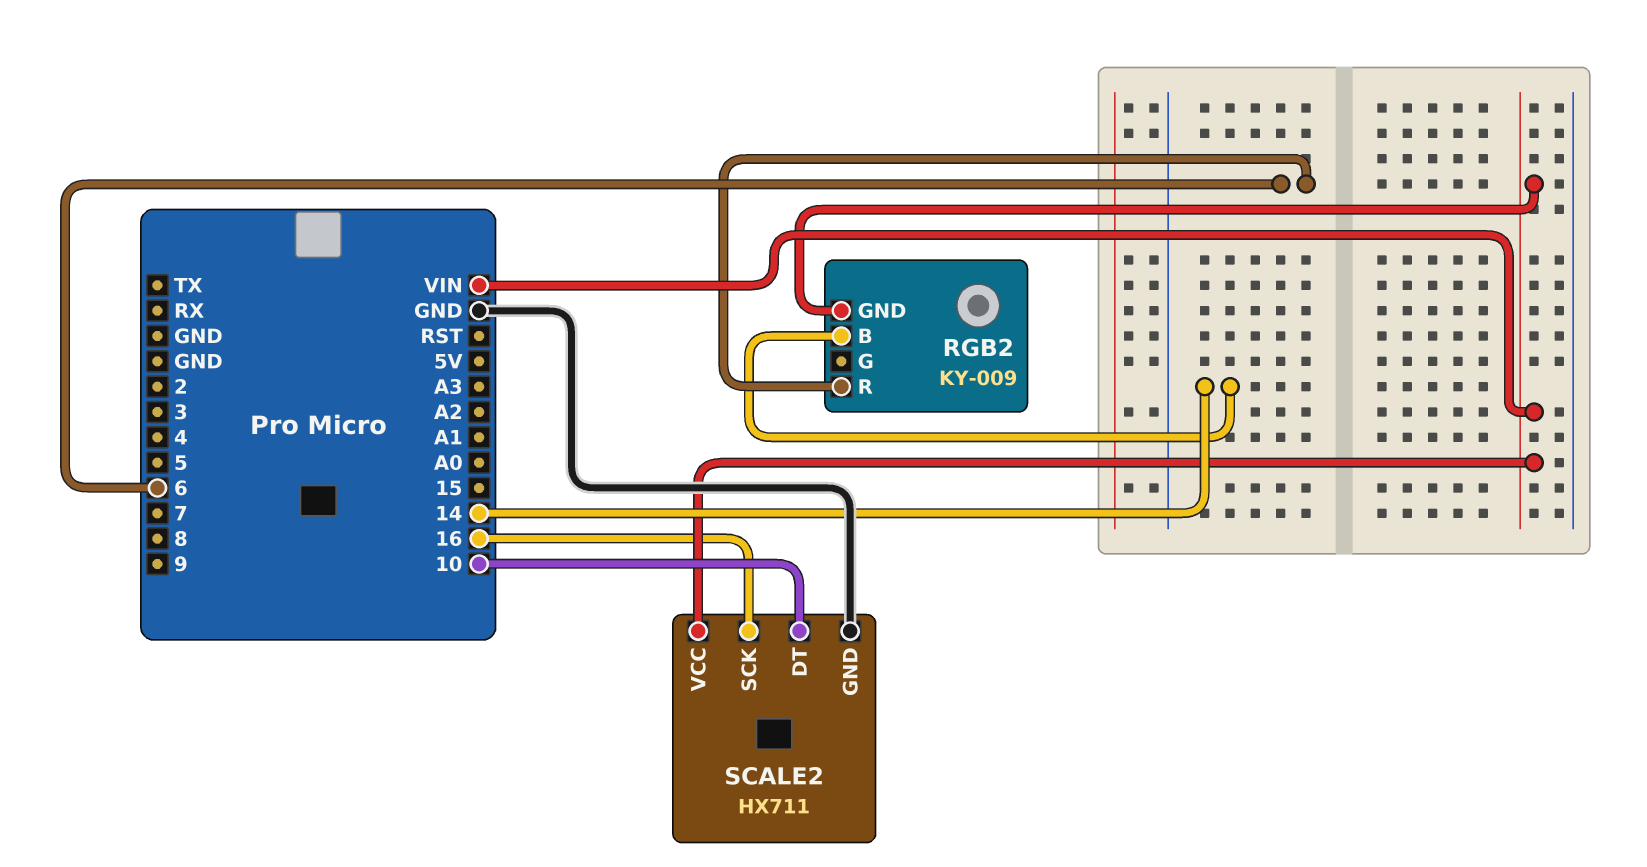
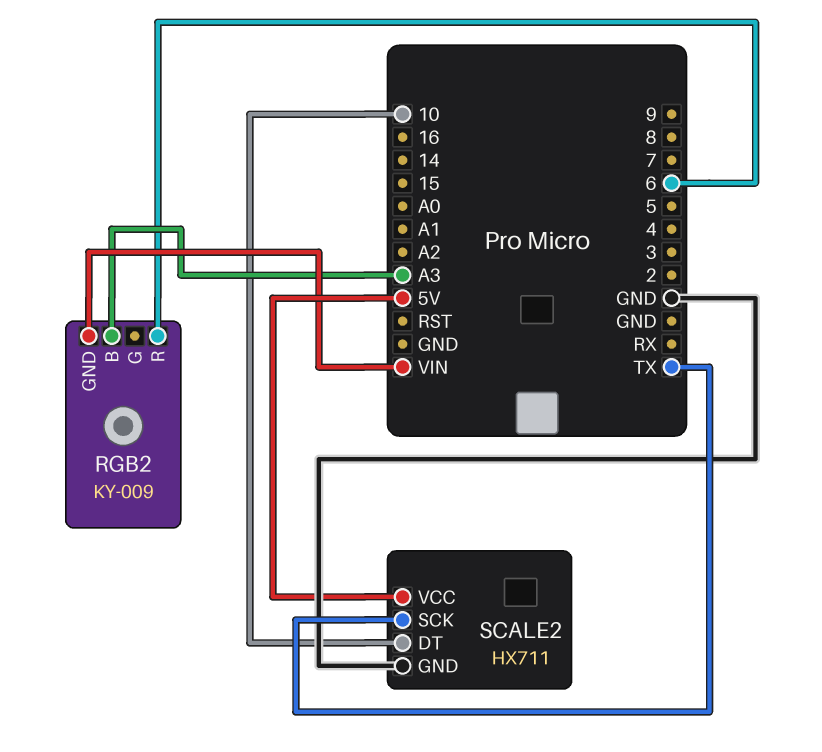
RGB2 pin B: 14 -> A3
SCALE2 pin SCK: 16 -> TX
SCALE2 pin VCC: VIN -> 5V

